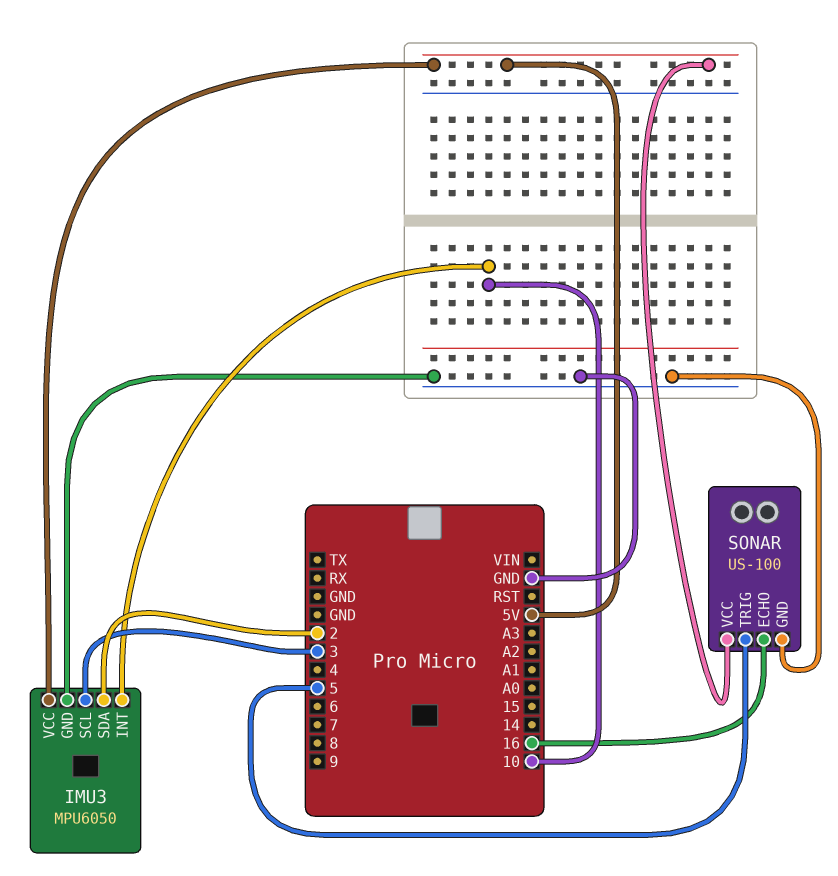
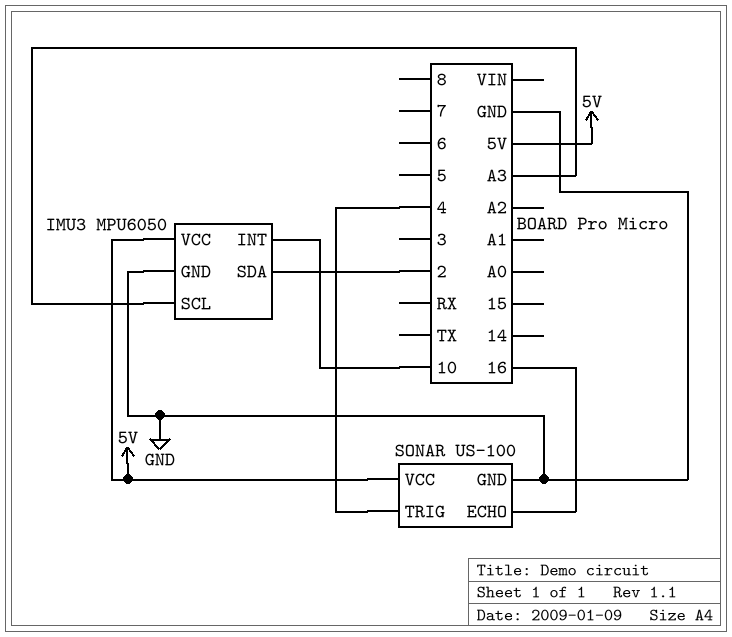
IMU3 pin SCL: 3 -> A3
SONAR pin TRIG: 5 -> 4

